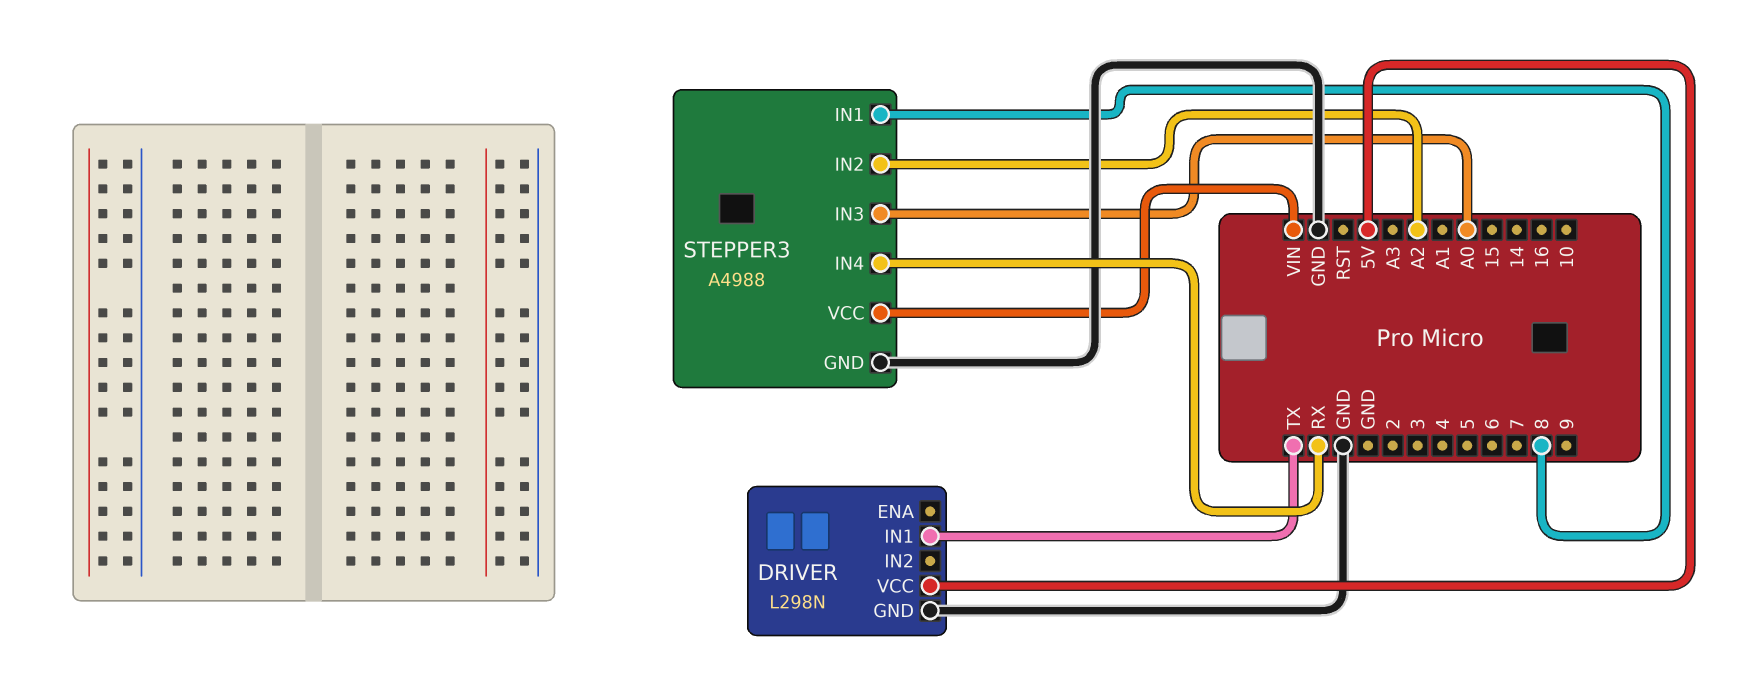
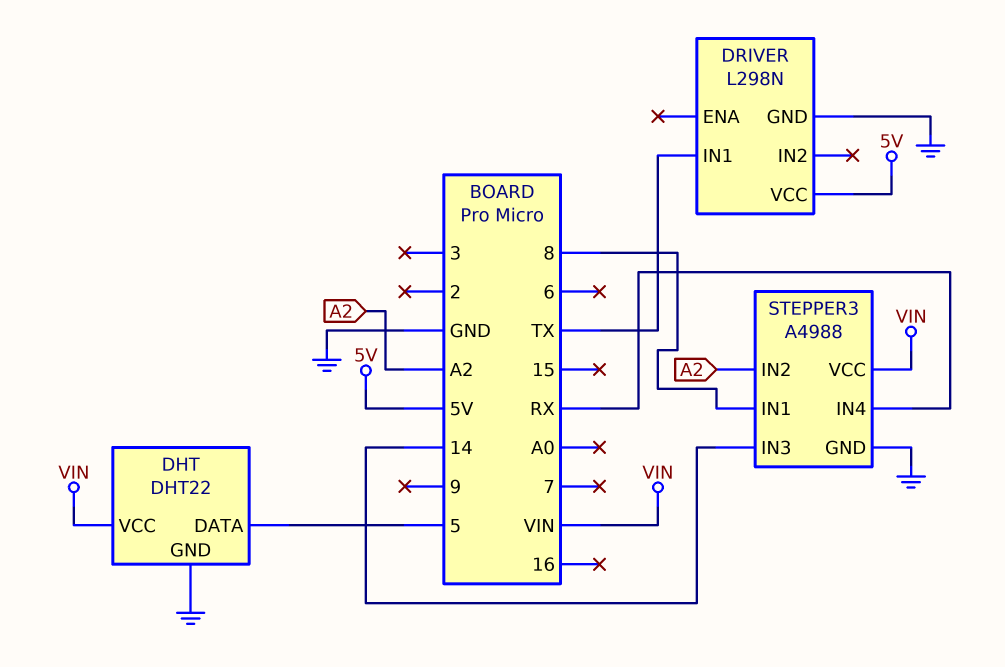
DHT: none -> DHT22
DHT pin DATA: none -> 5
DHT pin GND: none -> GND
DHT pin VCC: none -> VIN
STEPPER3 pin IN3: A0 -> 14

